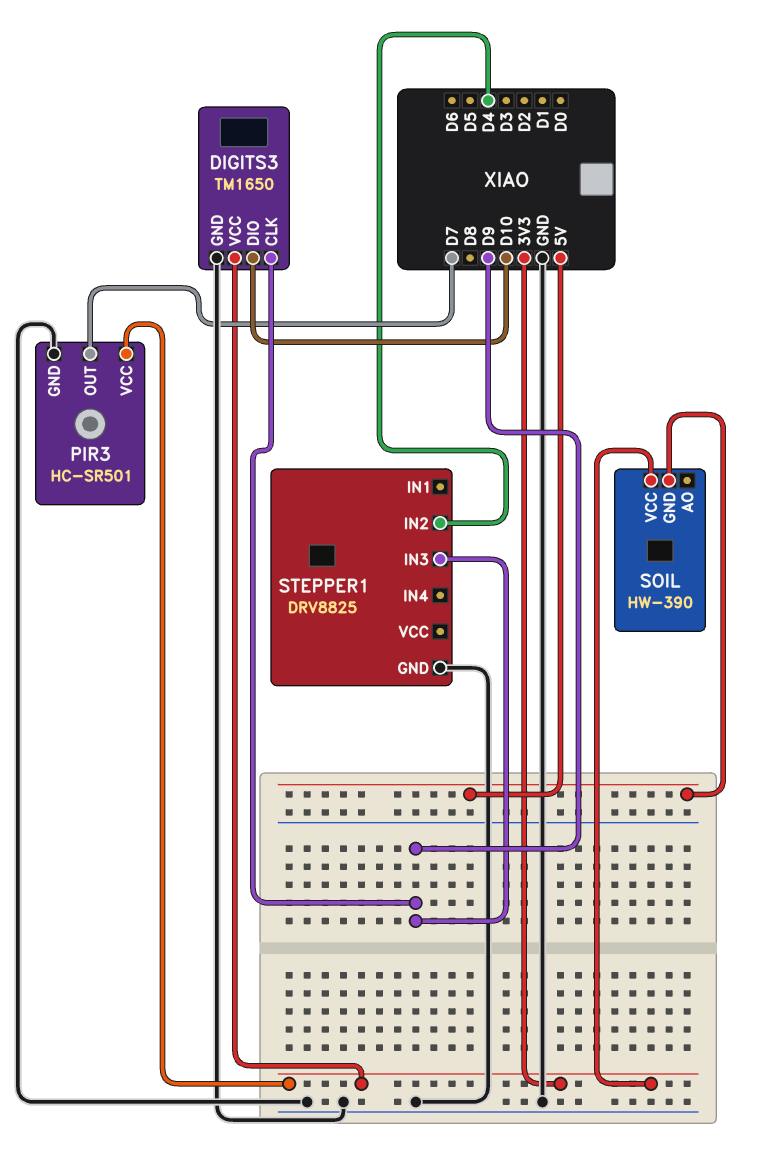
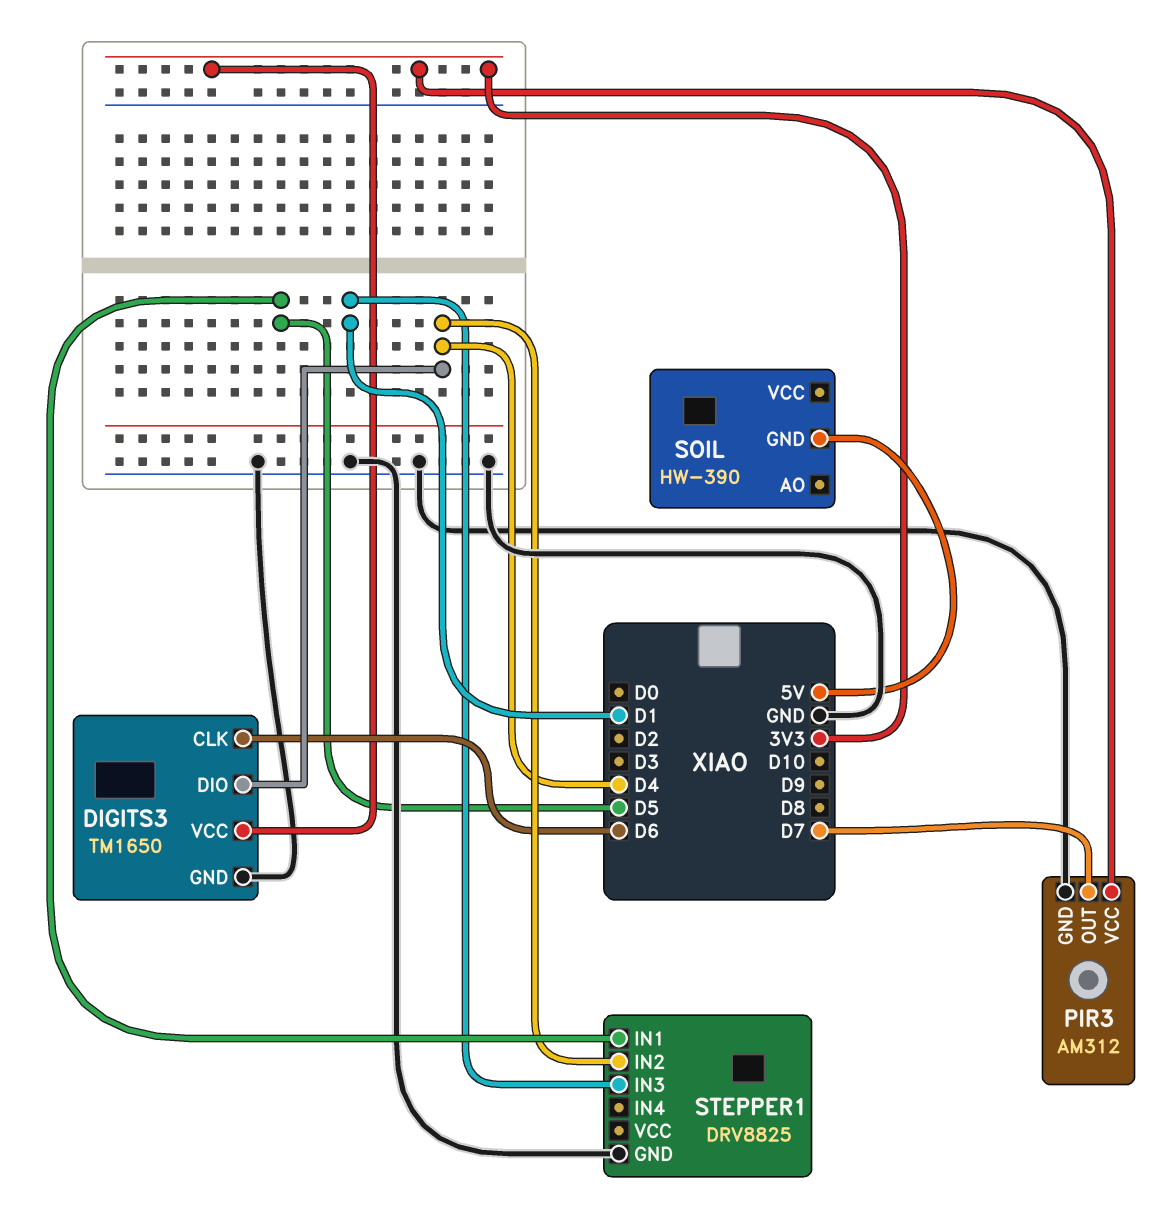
DIGITS3 pin CLK: D9 -> D6
DIGITS3 pin DIO: D10 -> D4
PIR3: HC-SR501 -> AM312
SOIL pin VCC: 3V3 -> none
STEPPER1 pin IN1: none -> D5
STEPPER1 pin IN3: D9 -> D1

